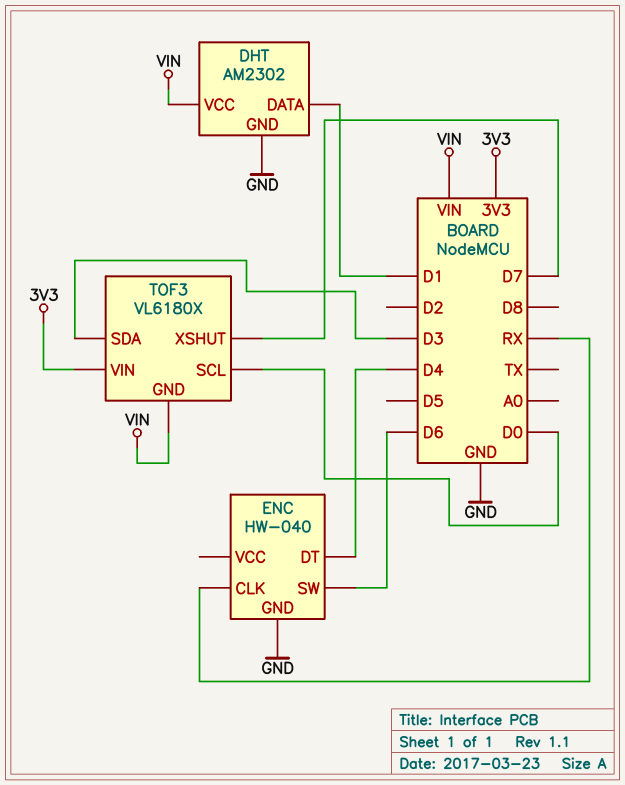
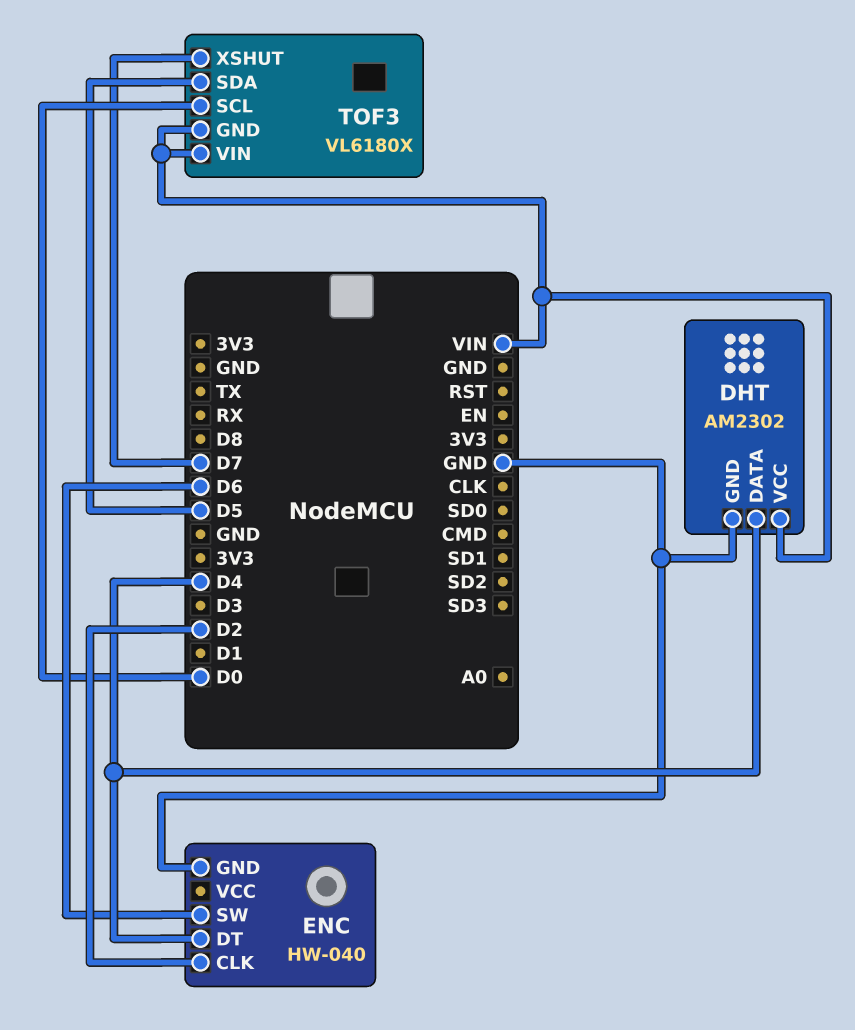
DHT pin DATA: D1 -> D4
ENC pin CLK: RX -> D2
TOF3 pin SDA: D3 -> D5
TOF3 pin VIN: 3V3 -> VIN

